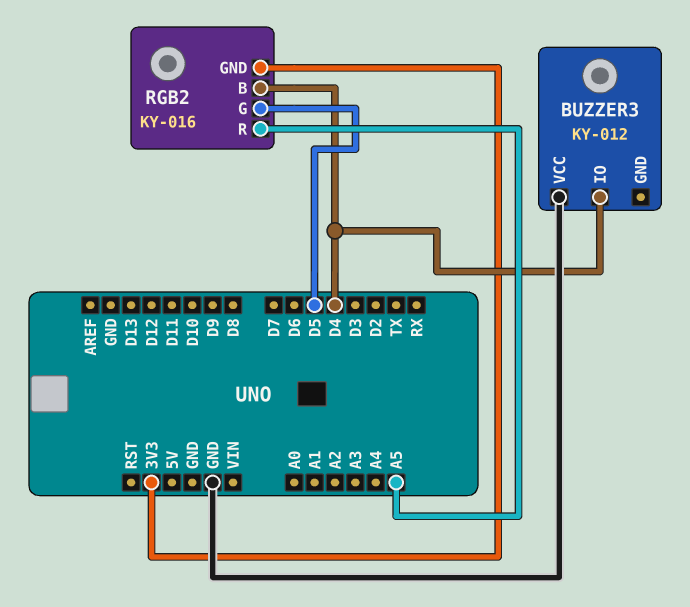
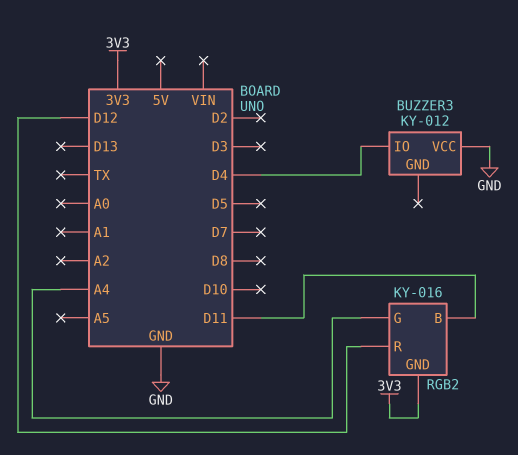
RGB2 pin B: D4 -> D11
RGB2 pin G: D5 -> A4
RGB2 pin R: A5 -> D12

